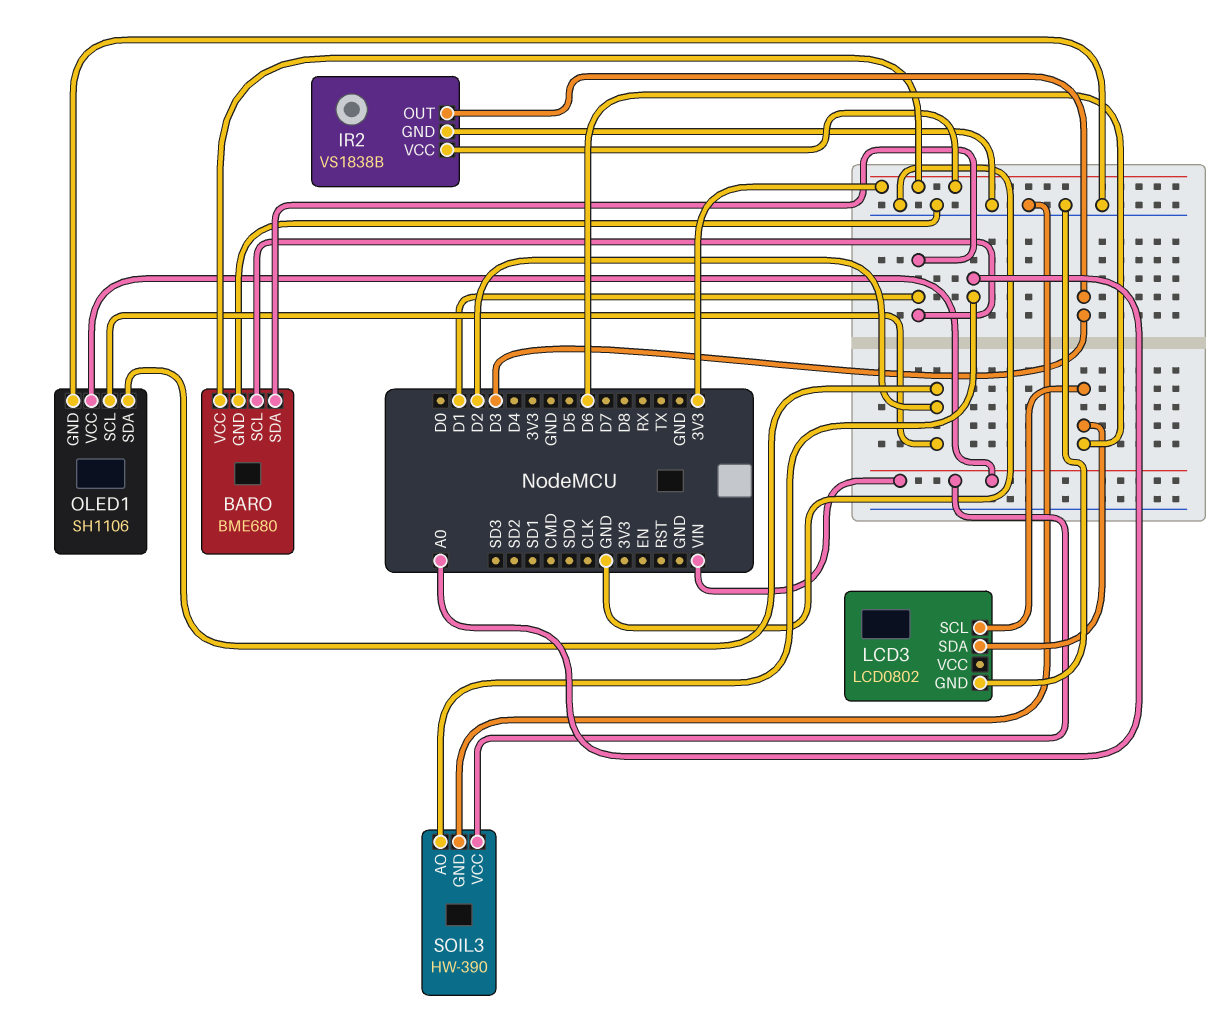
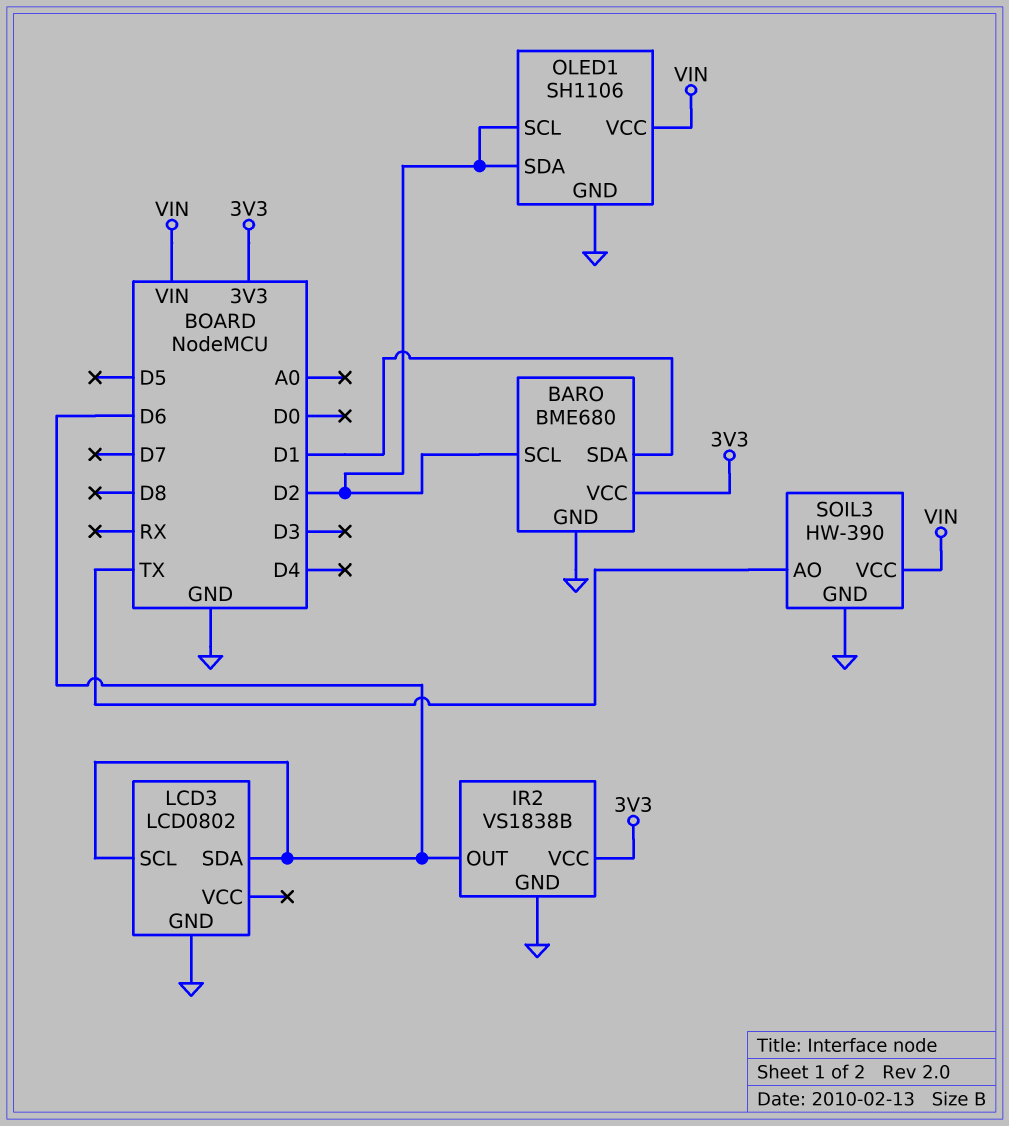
BARO pin SCL: D1 -> D2
IR2 pin OUT: D3 -> D6
SOIL3 pin AO: A0 -> TX

